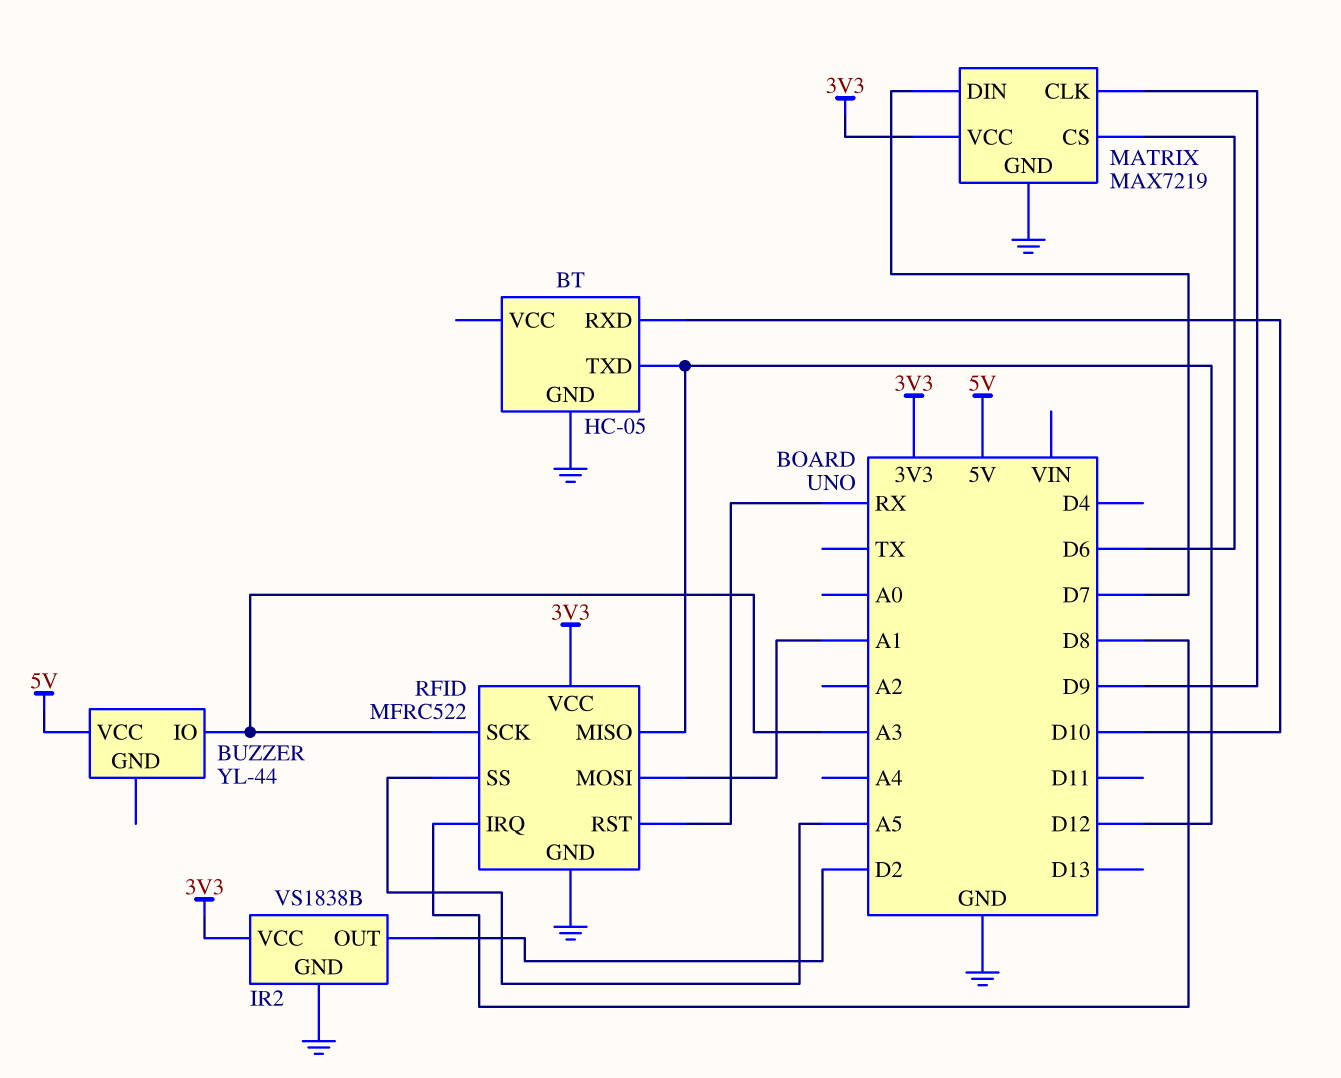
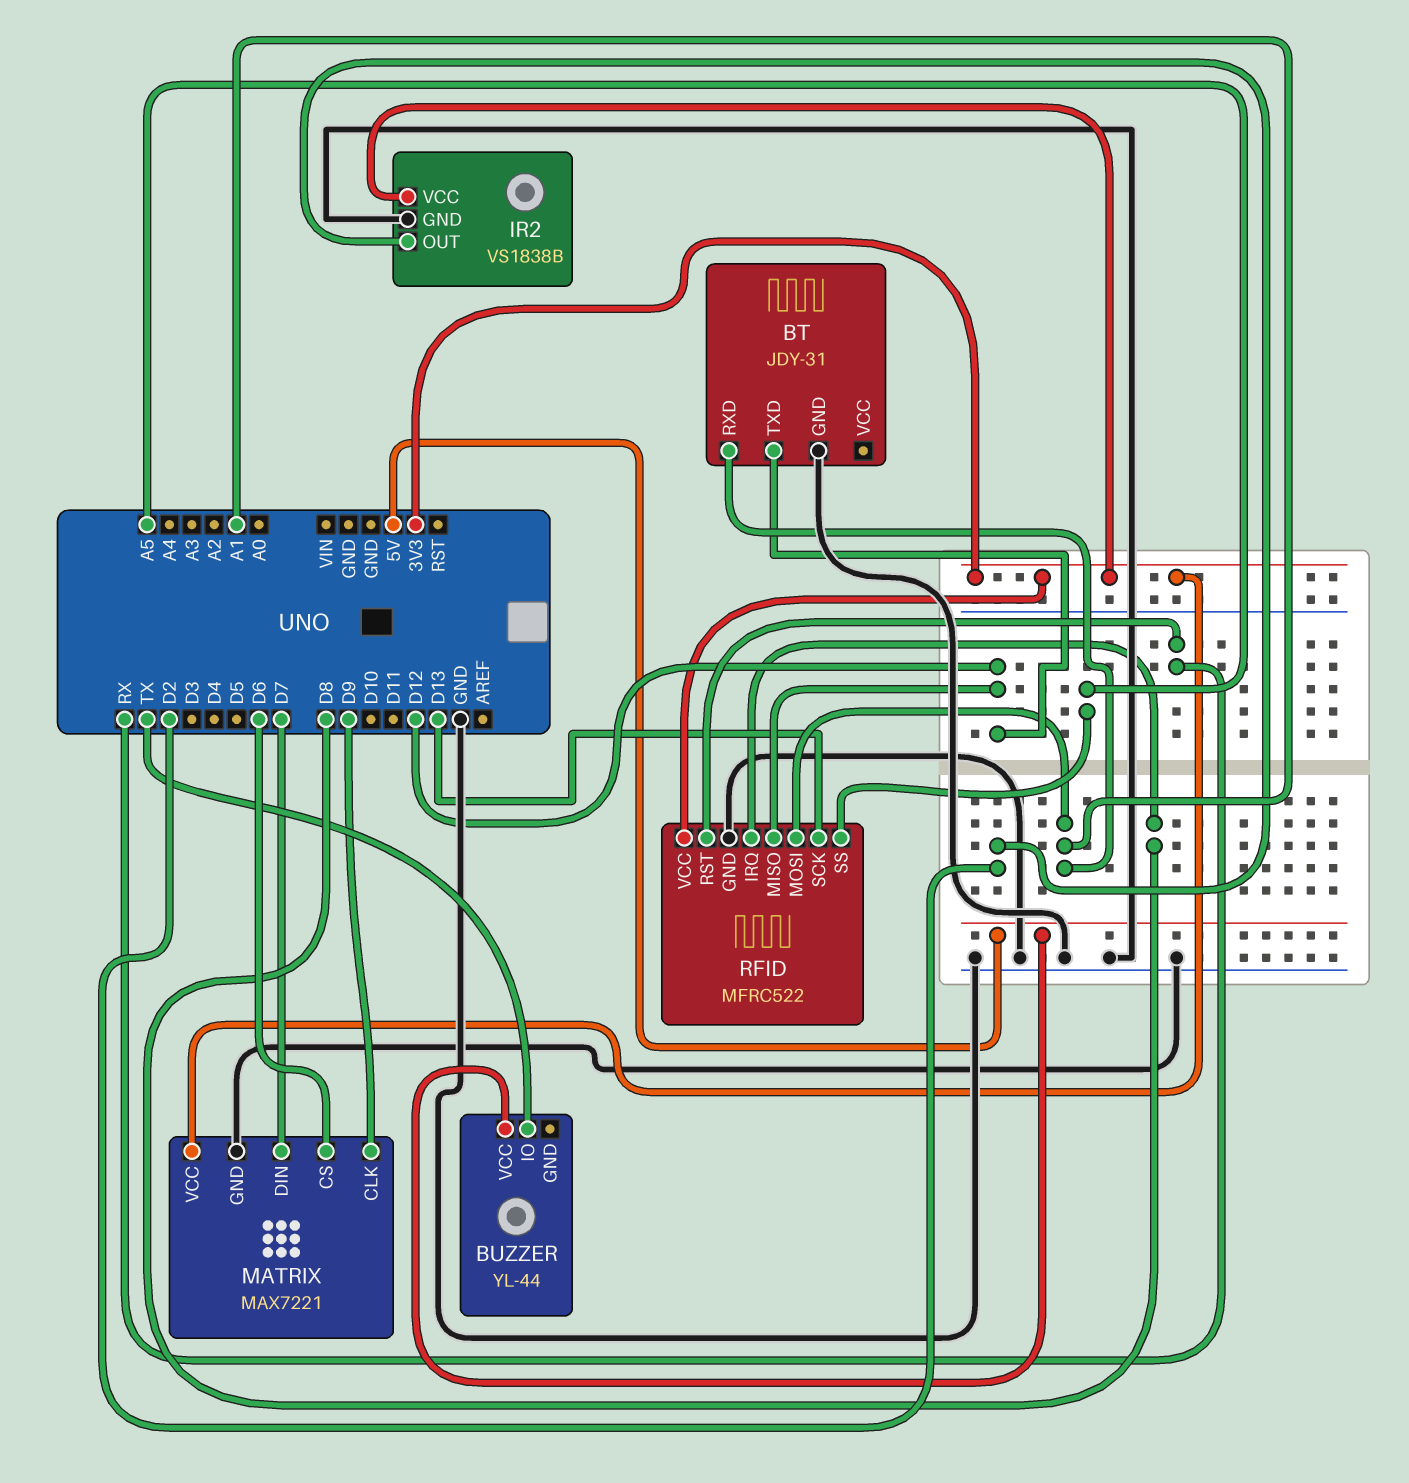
BT: HC-05 -> JDY-31
BT pin RXD: D10 -> A1
BUZZER pin IO: A3 -> TX
MATRIX: MAX7219 -> MAX7221
RFID pin SCK: A3 -> D13

